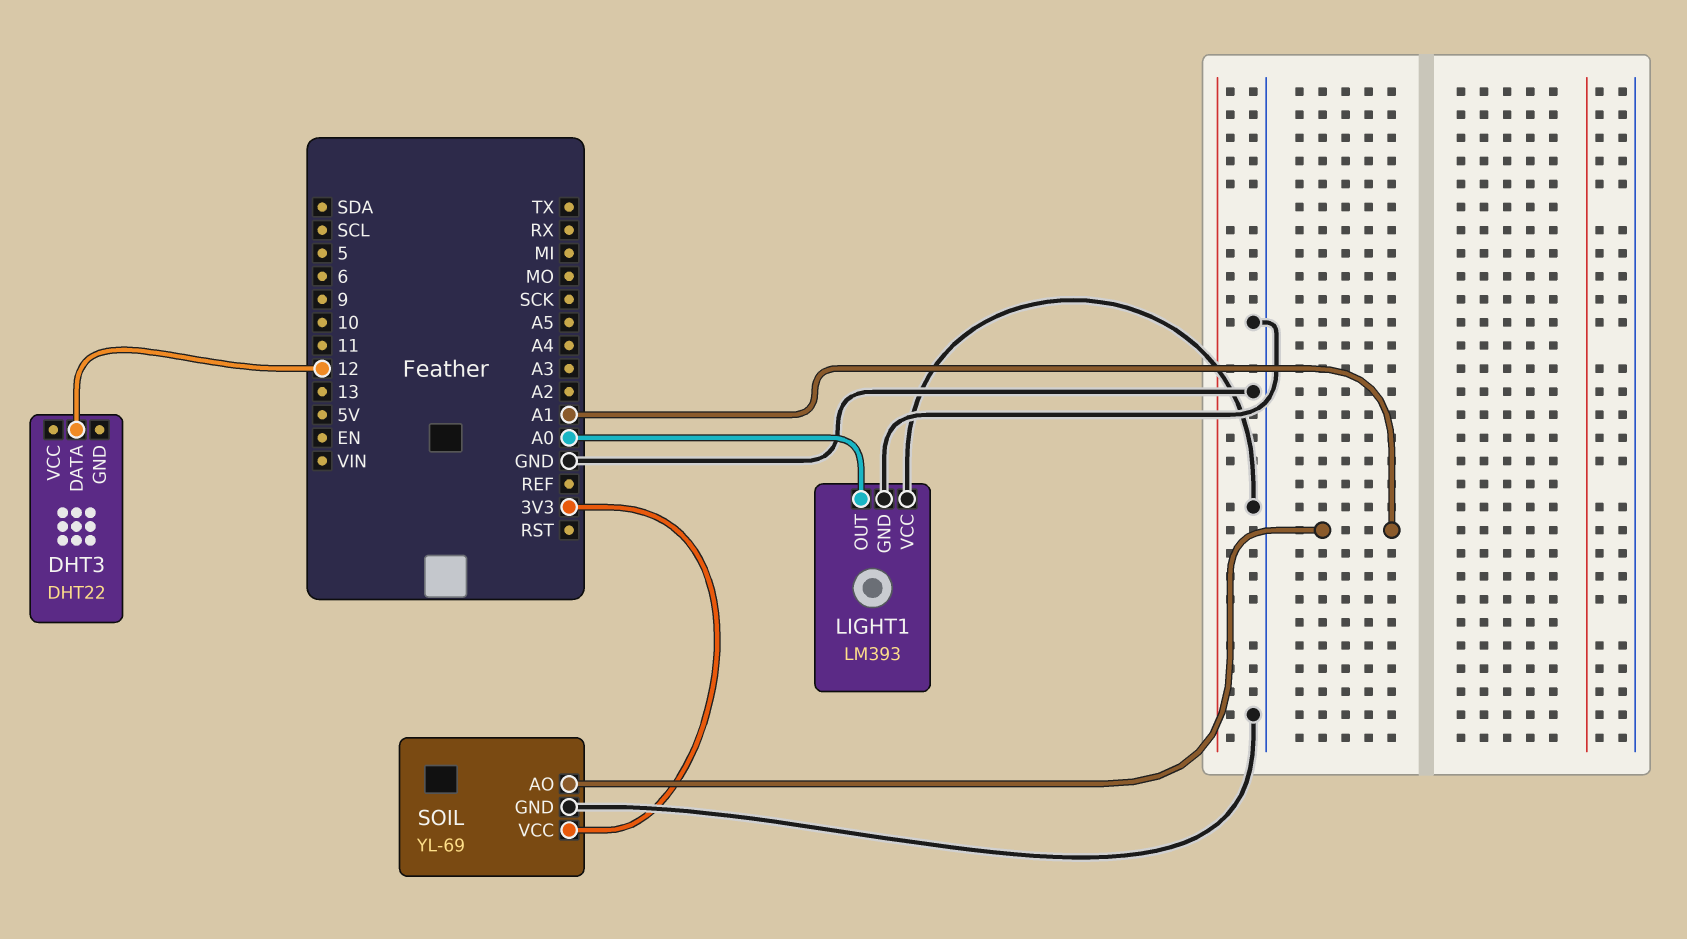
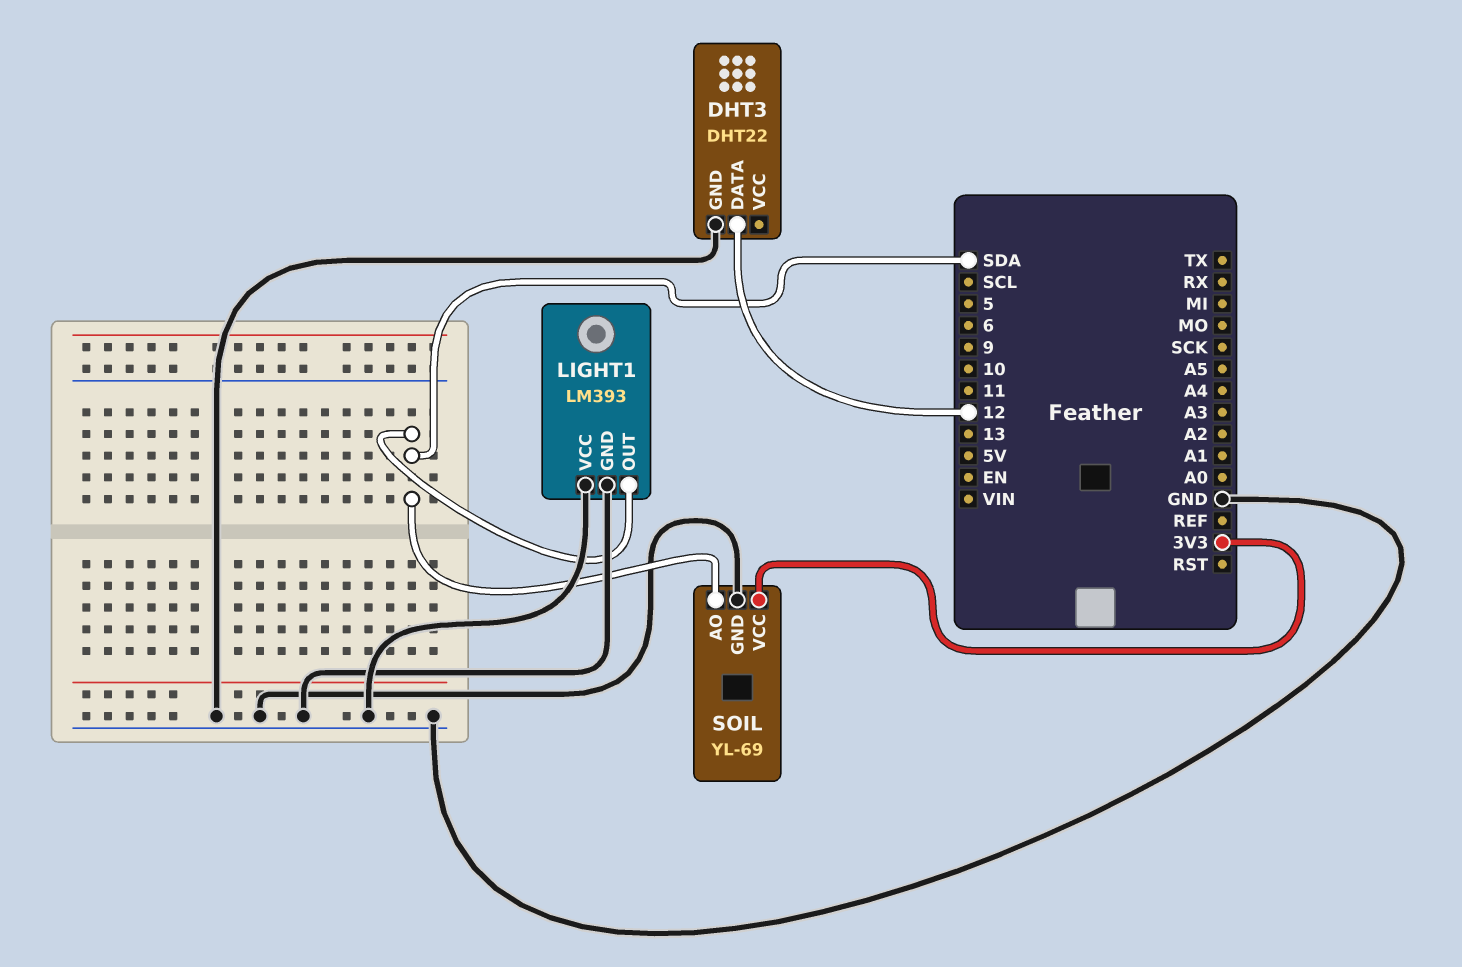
DHT3 pin GND: none -> GND
LIGHT1 pin OUT: A0 -> SDA
SOIL pin AO: A1 -> SDA

